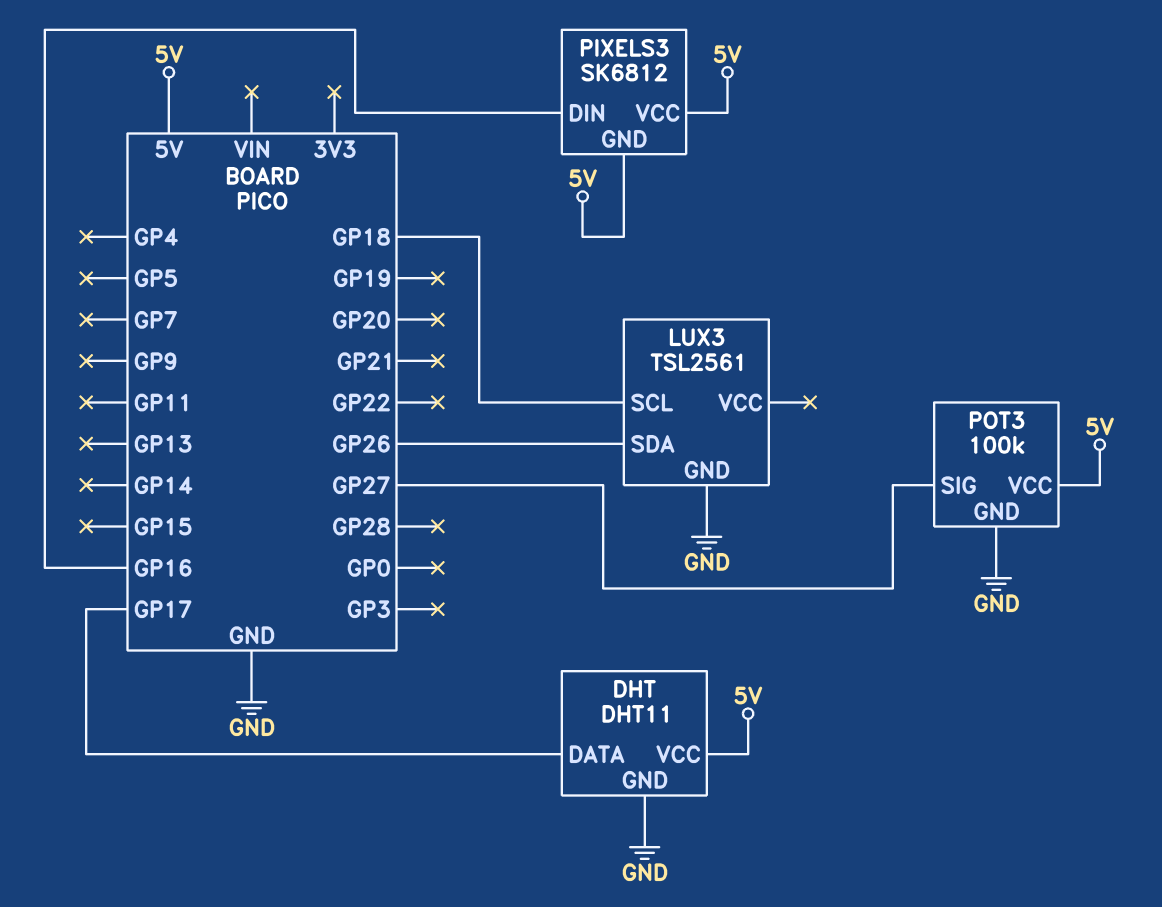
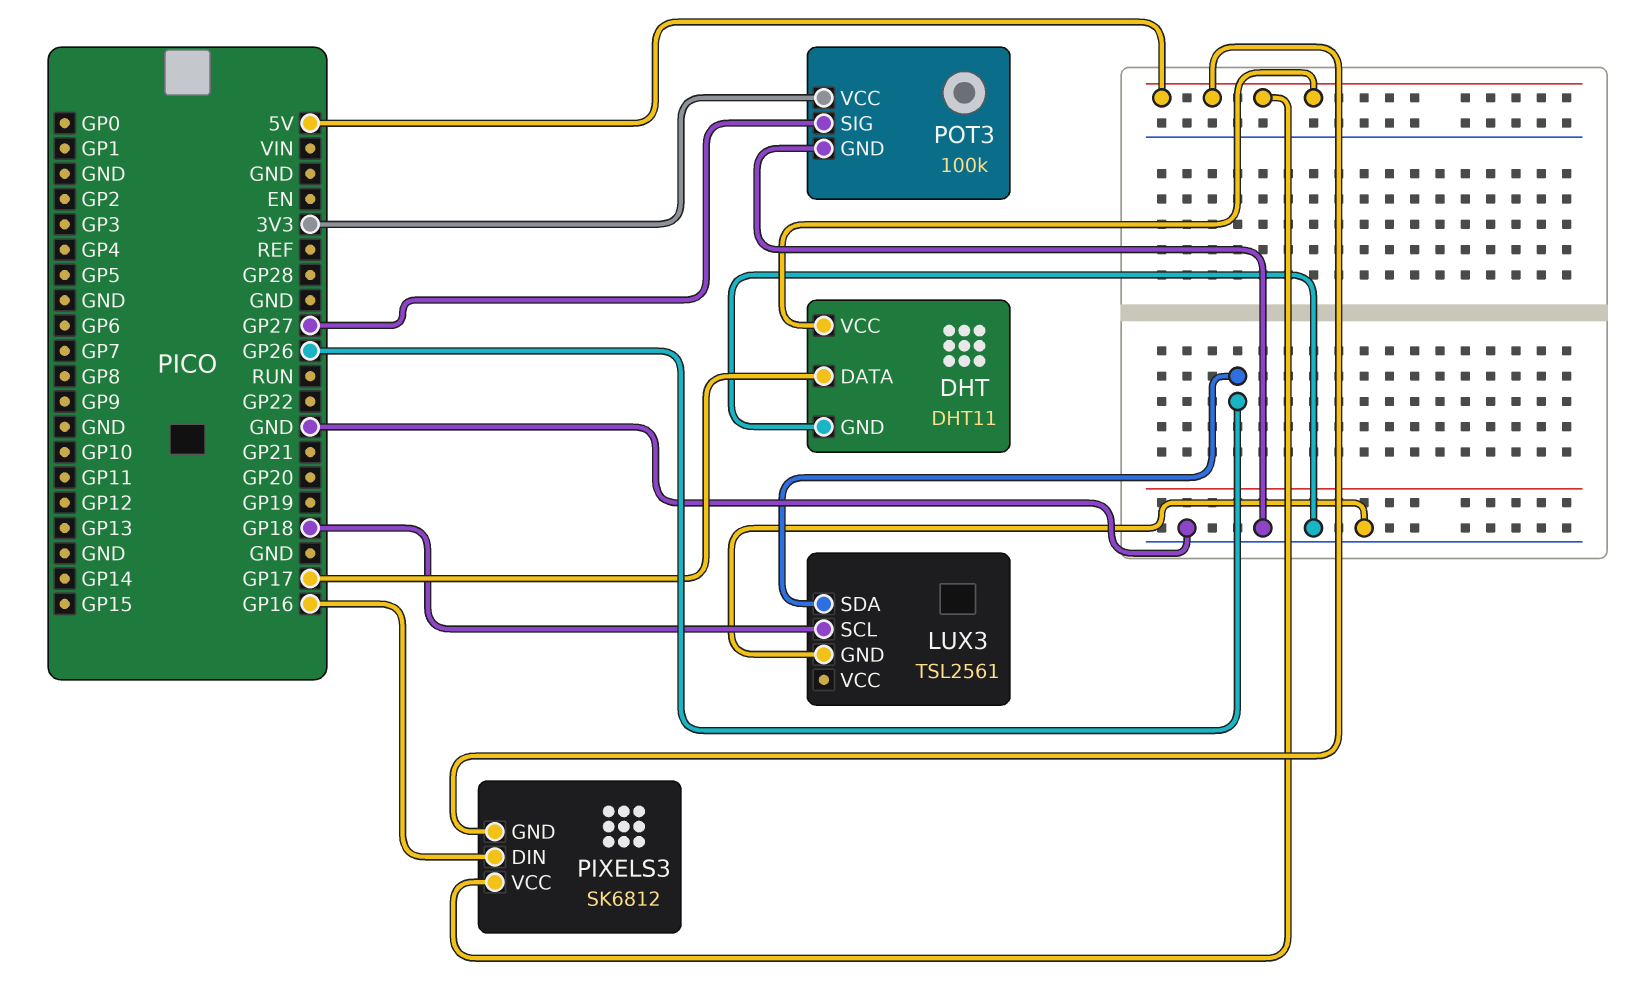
POT3 pin VCC: 5V -> 3V3

